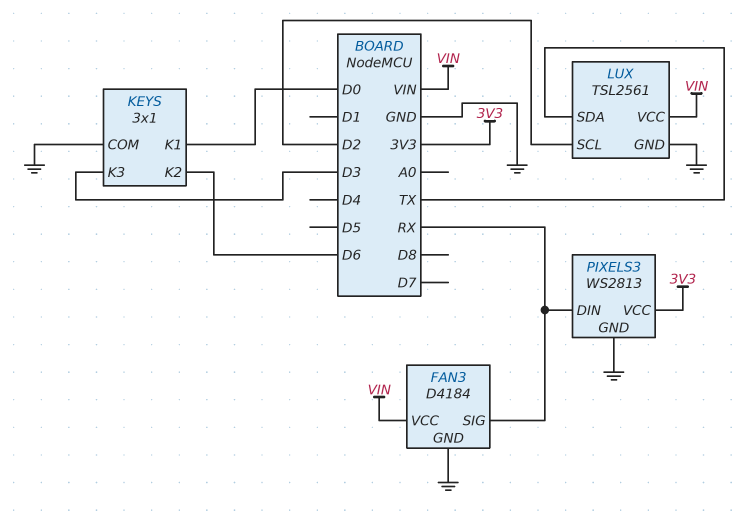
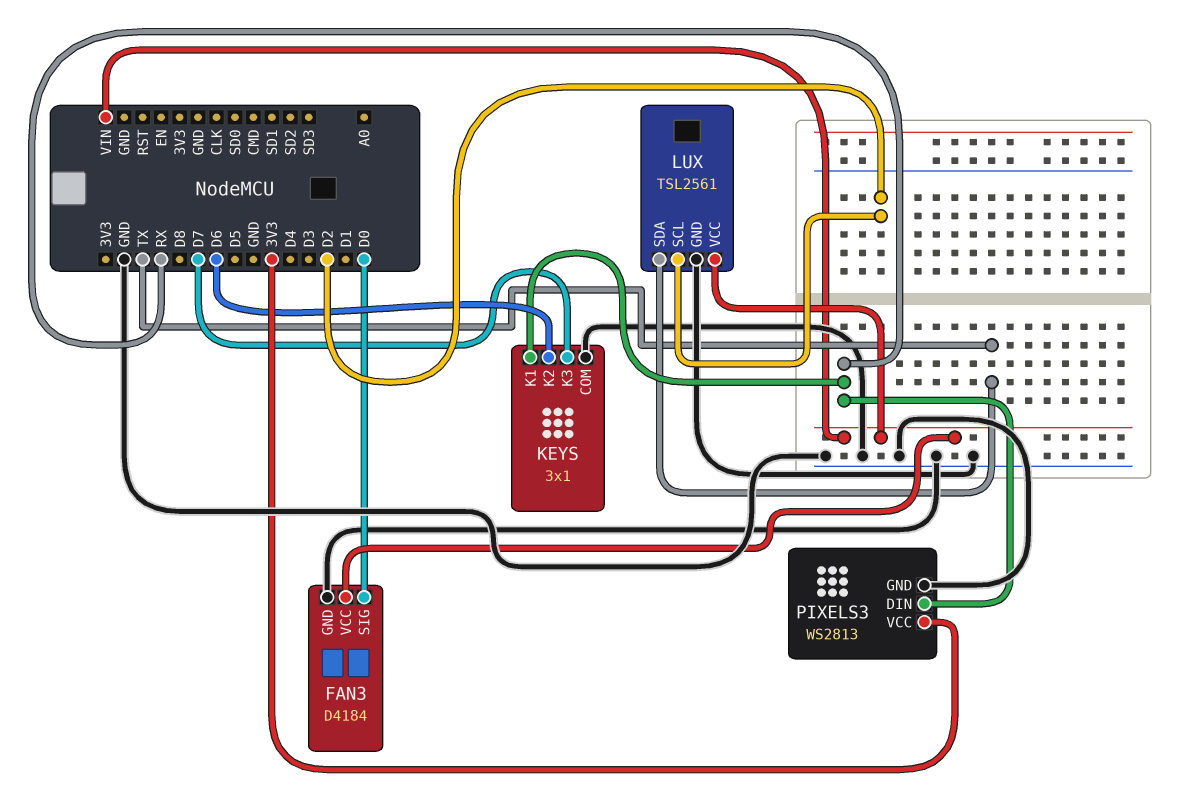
FAN3 pin SIG: RX -> D0
KEYS pin K1: D0 -> RX
KEYS pin K3: D3 -> D7

